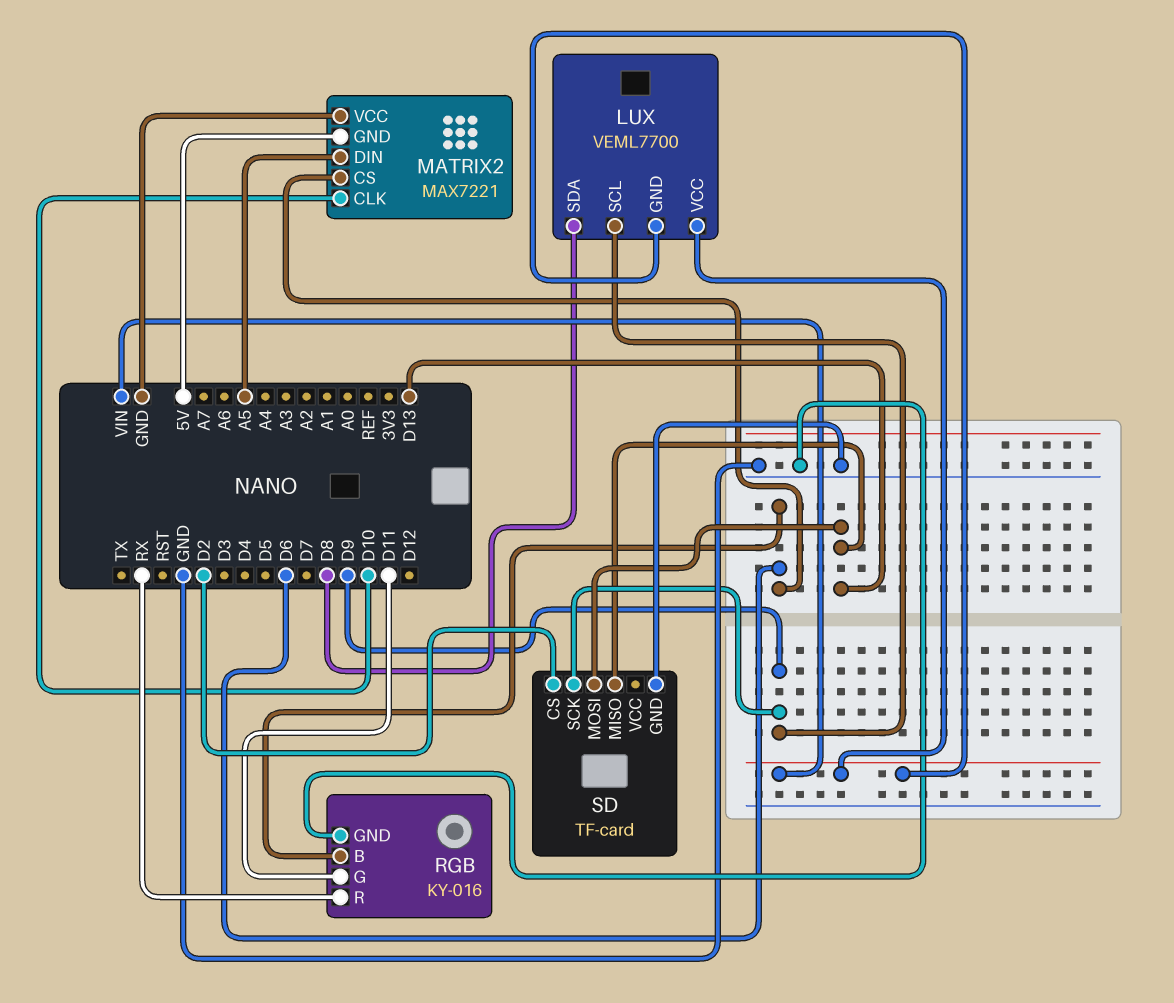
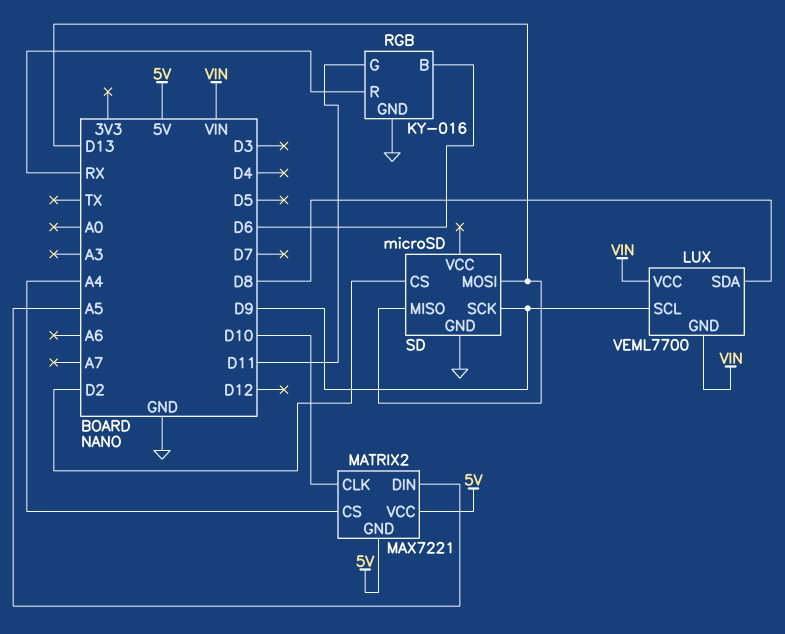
MATRIX2 pin CS: D6 -> A4
MATRIX2 pin VCC: GND -> 5V
SD: TF-card -> microSD

